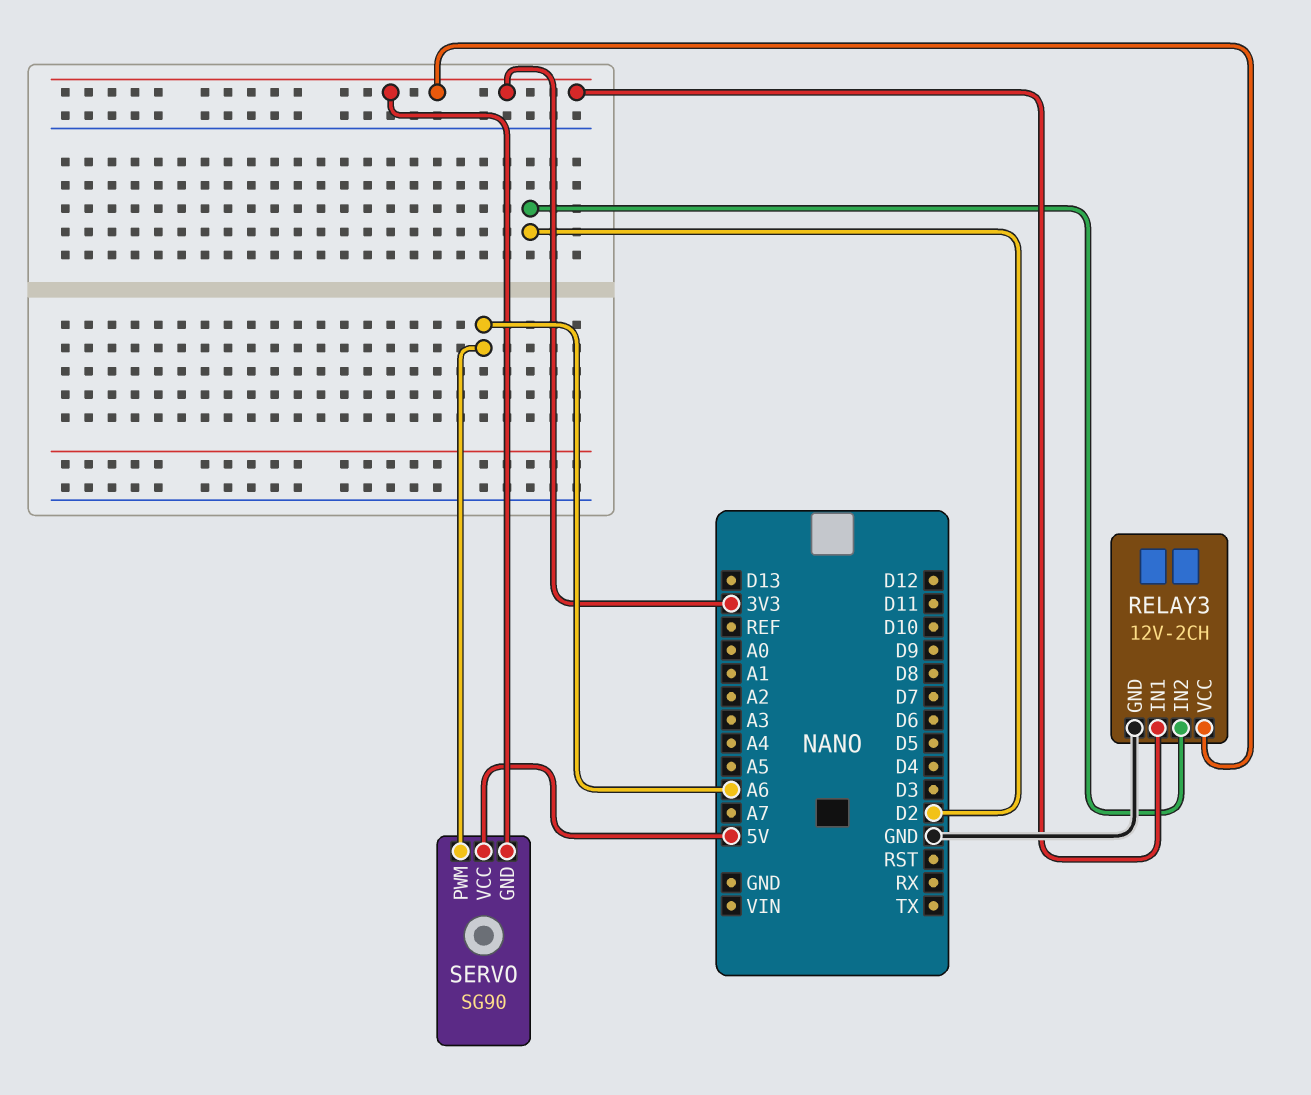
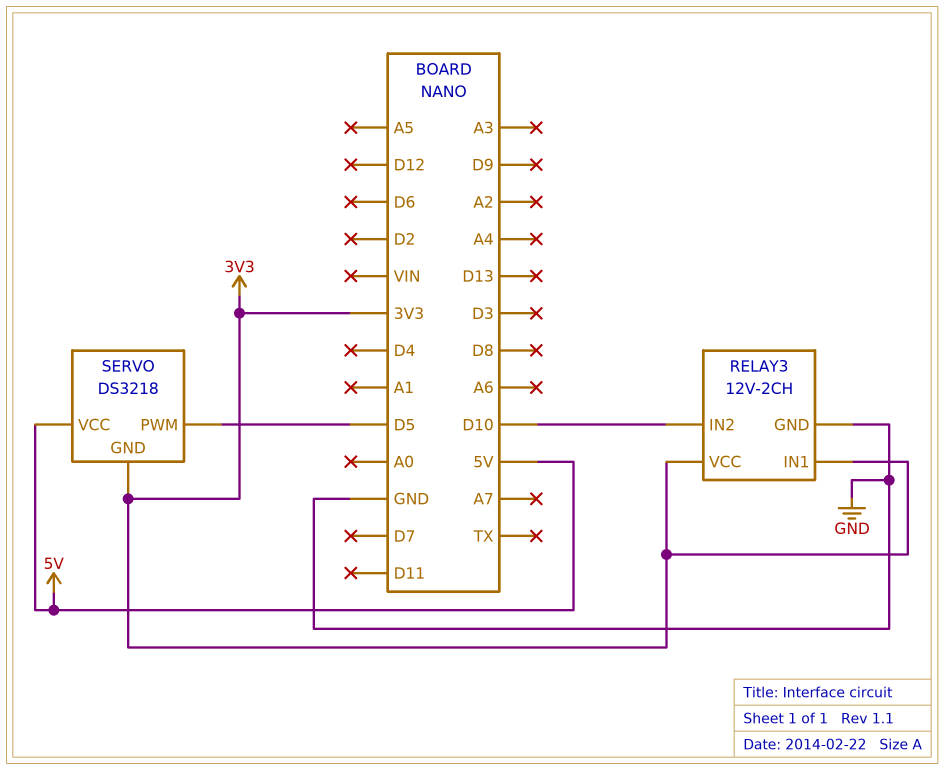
RELAY3 pin IN2: D2 -> D10
SERVO: SG90 -> DS3218
SERVO pin PWM: A6 -> D5

